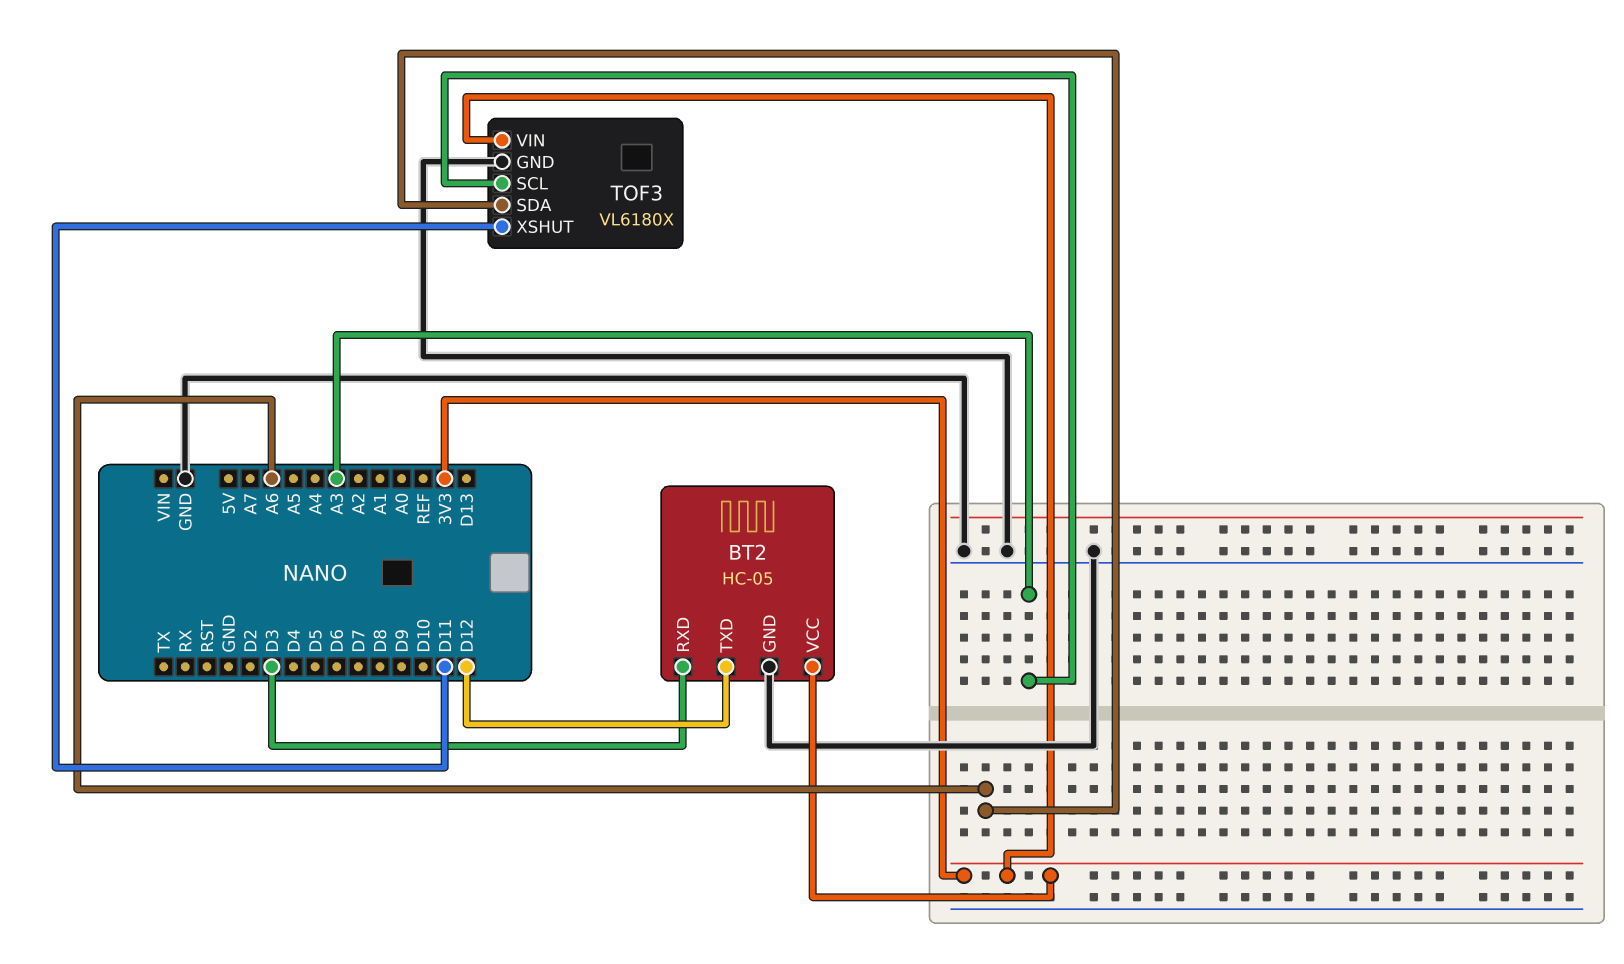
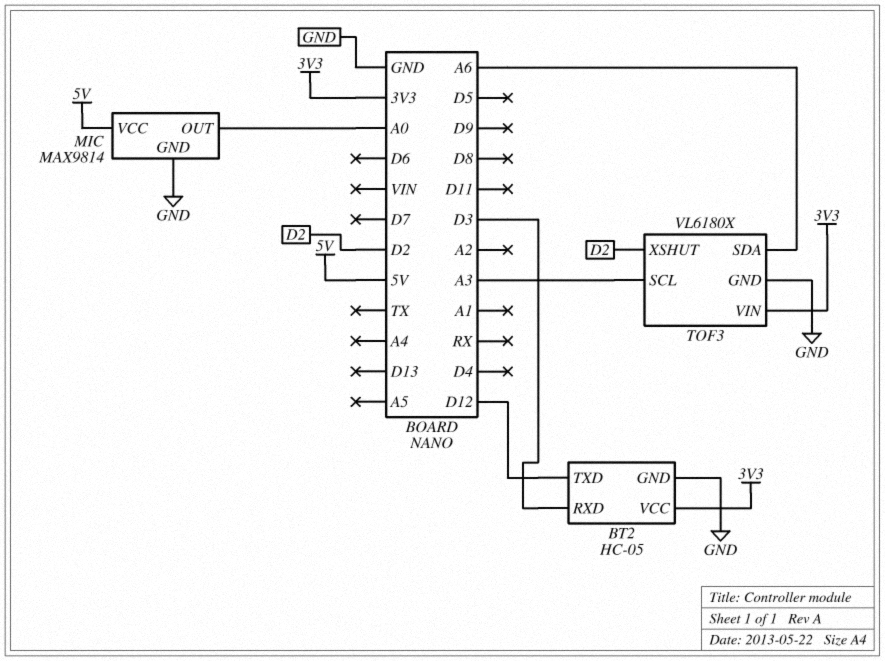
MIC: none -> MAX9814
MIC pin GND: none -> GND
MIC pin OUT: none -> A0
MIC pin VCC: none -> 5V
TOF3 pin XSHUT: D11 -> D2

